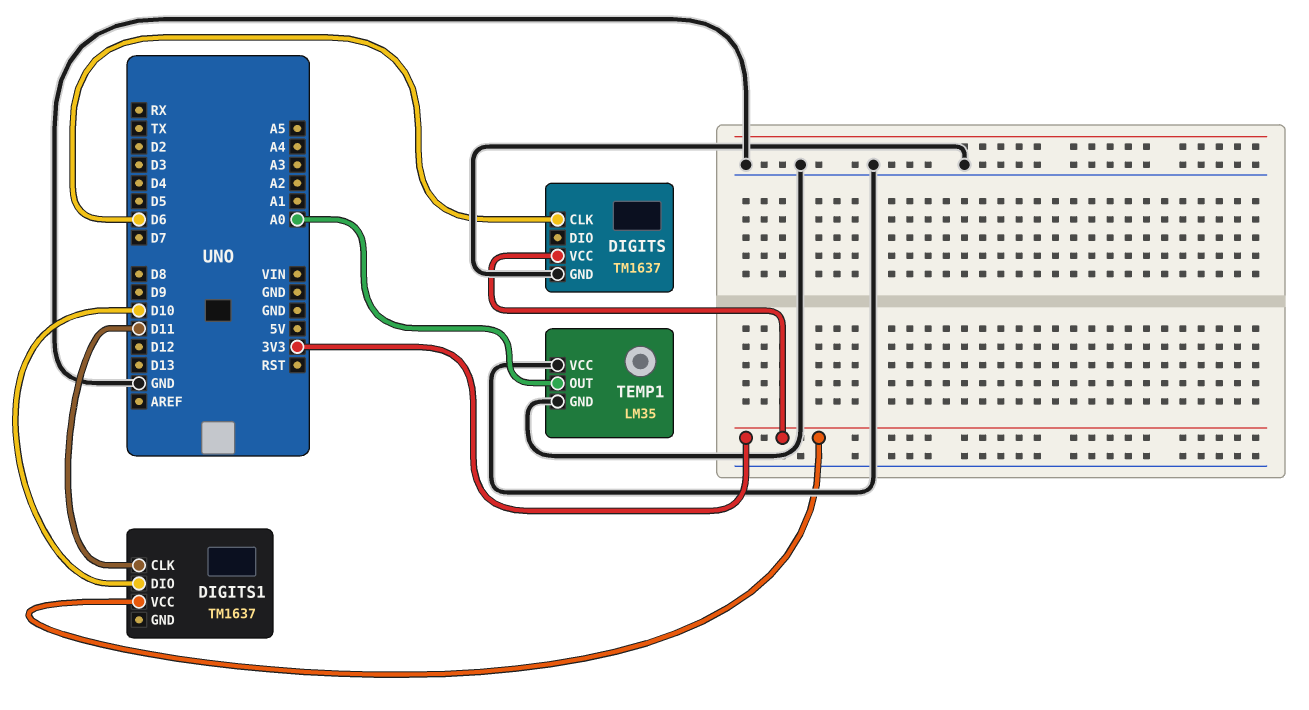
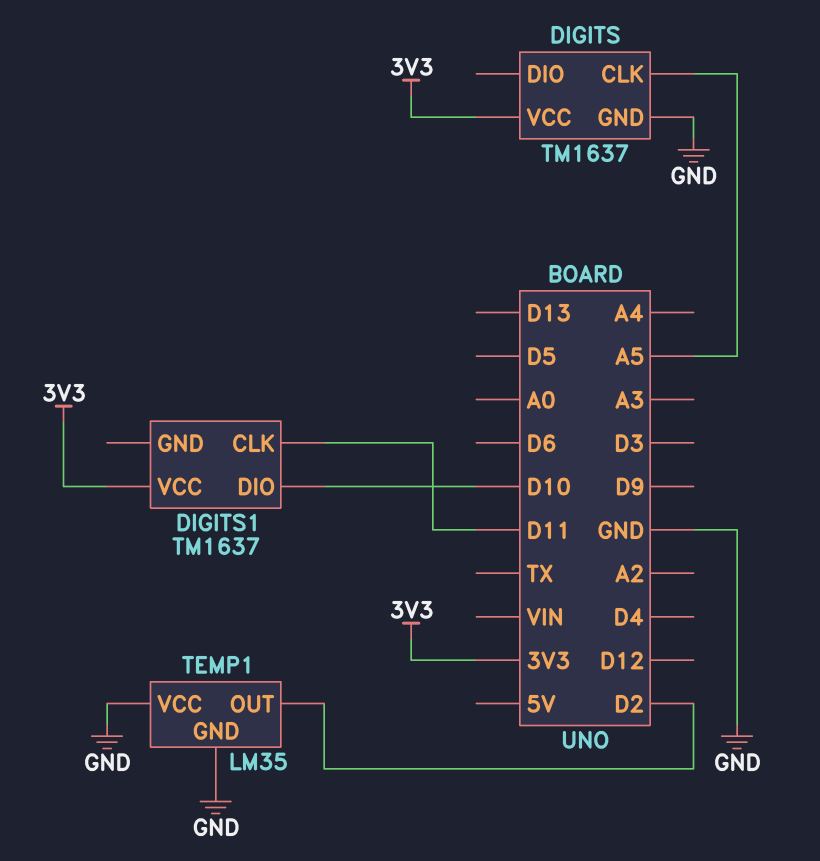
DIGITS pin CLK: D6 -> A5
TEMP1 pin OUT: A0 -> D2

